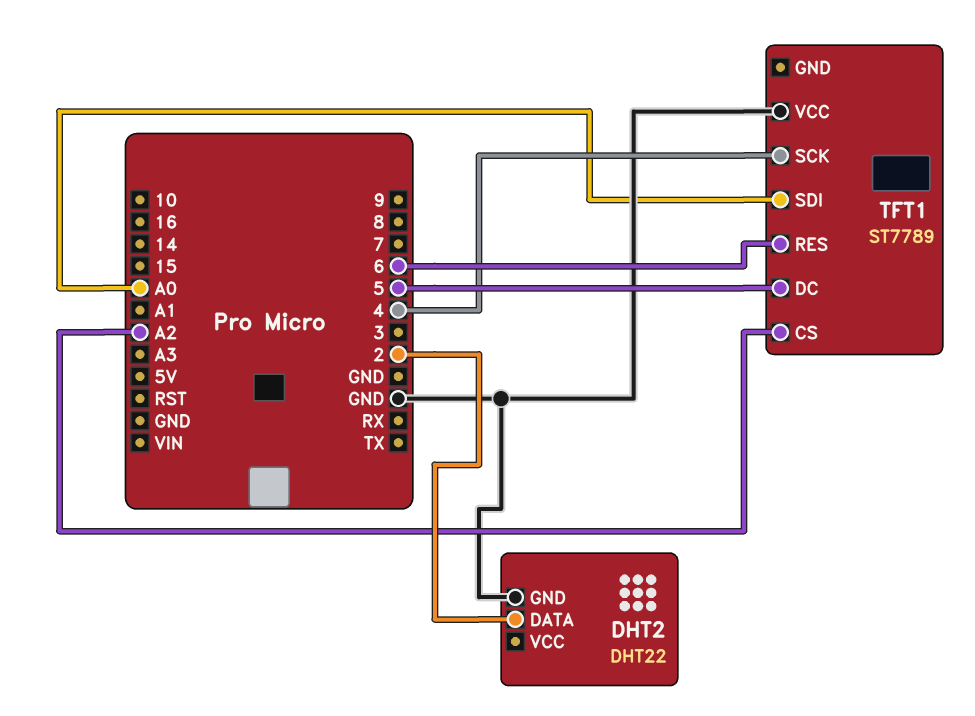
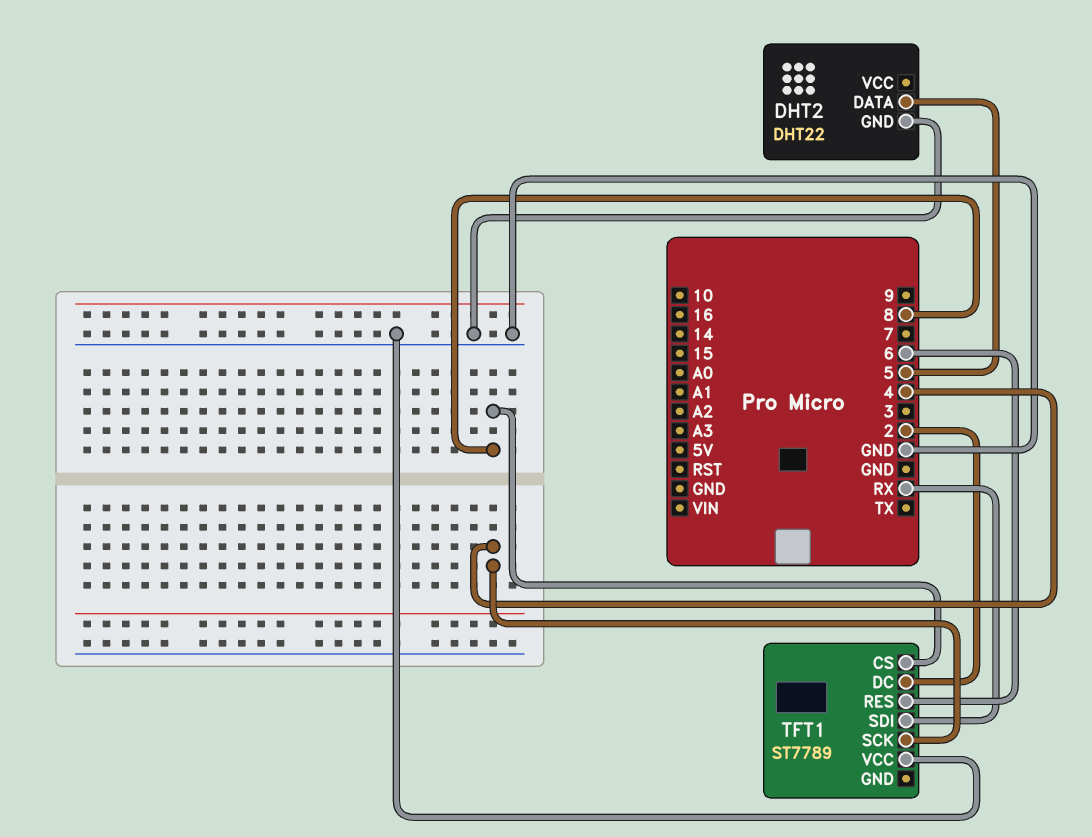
DHT2 pin DATA: 2 -> 5
TFT1 pin CS: A2 -> 8
TFT1 pin DC: 5 -> 2
TFT1 pin SDI: A0 -> RX

